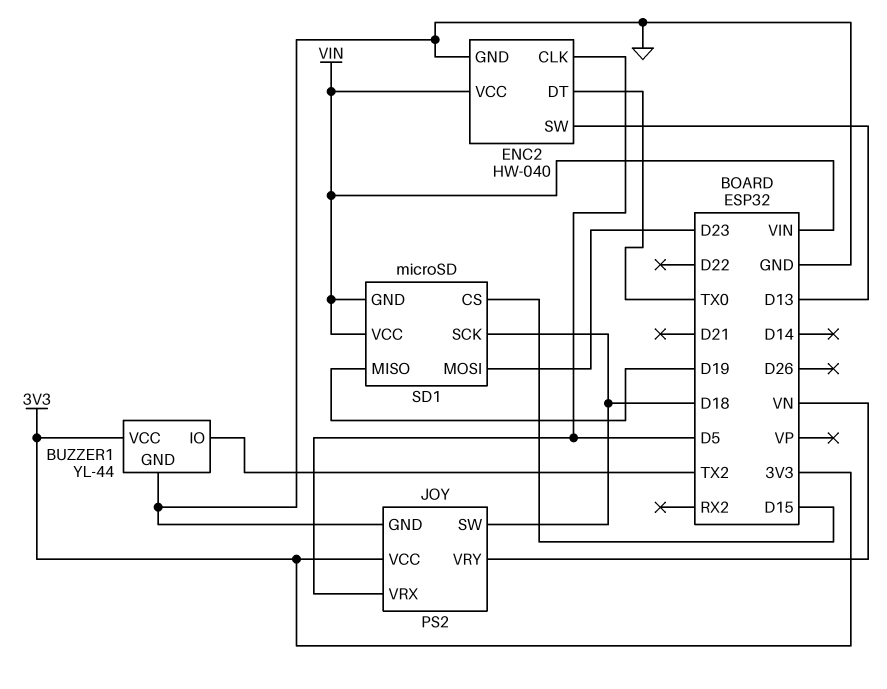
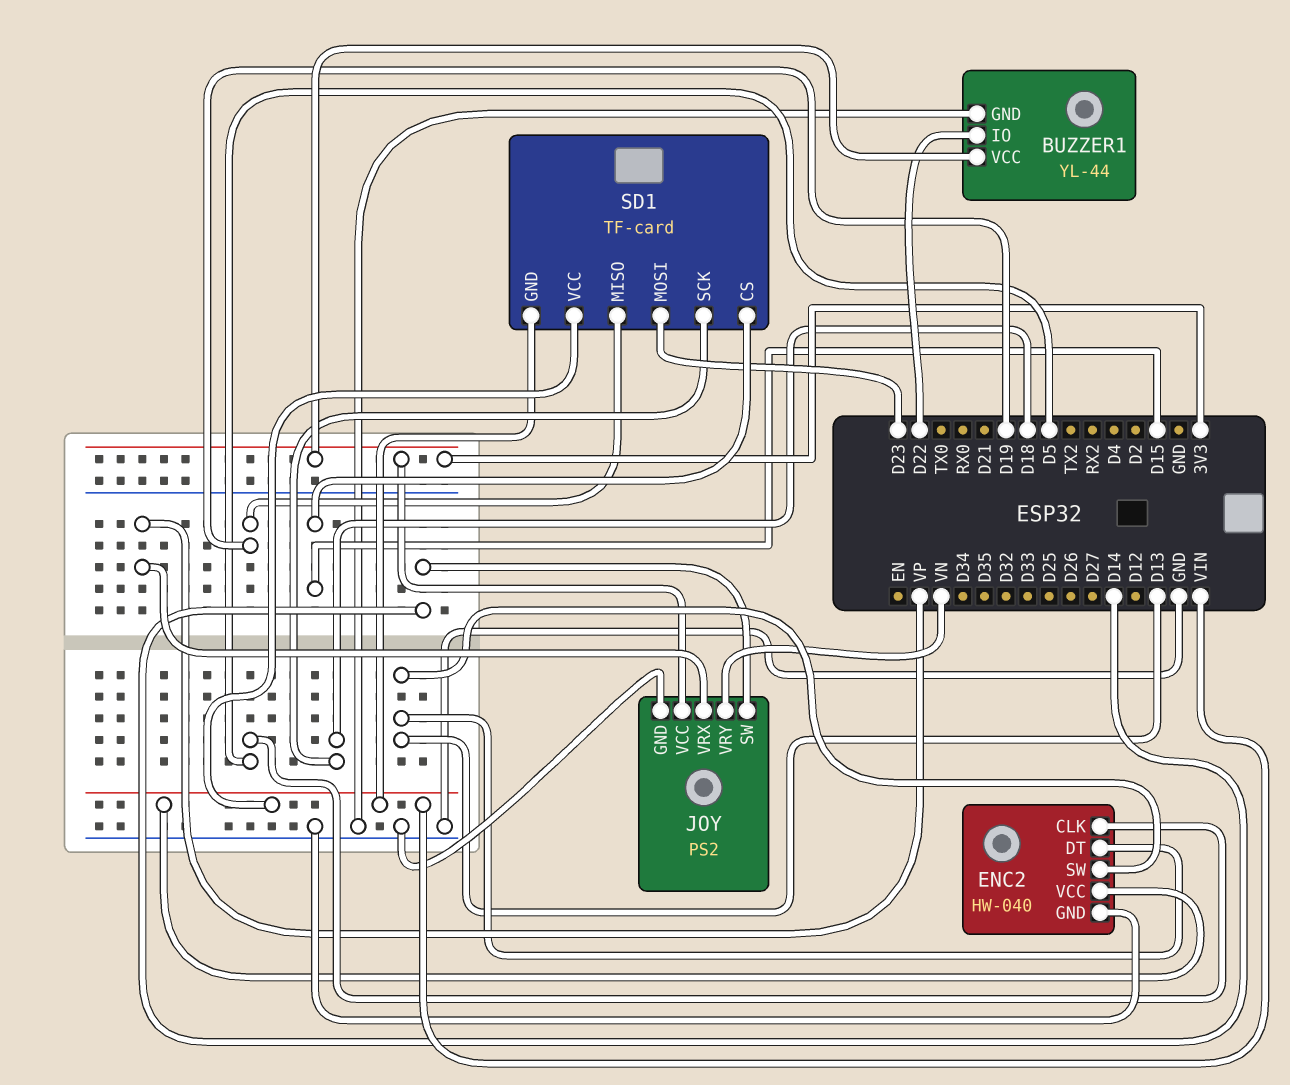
BUZZER1 pin IO: TX2 -> D22
ENC2 pin DT: TX0 -> D13
JOY pin SW: D18 -> D14
JOY pin VRX: D5 -> VP
SD1: microSD -> TF-card

